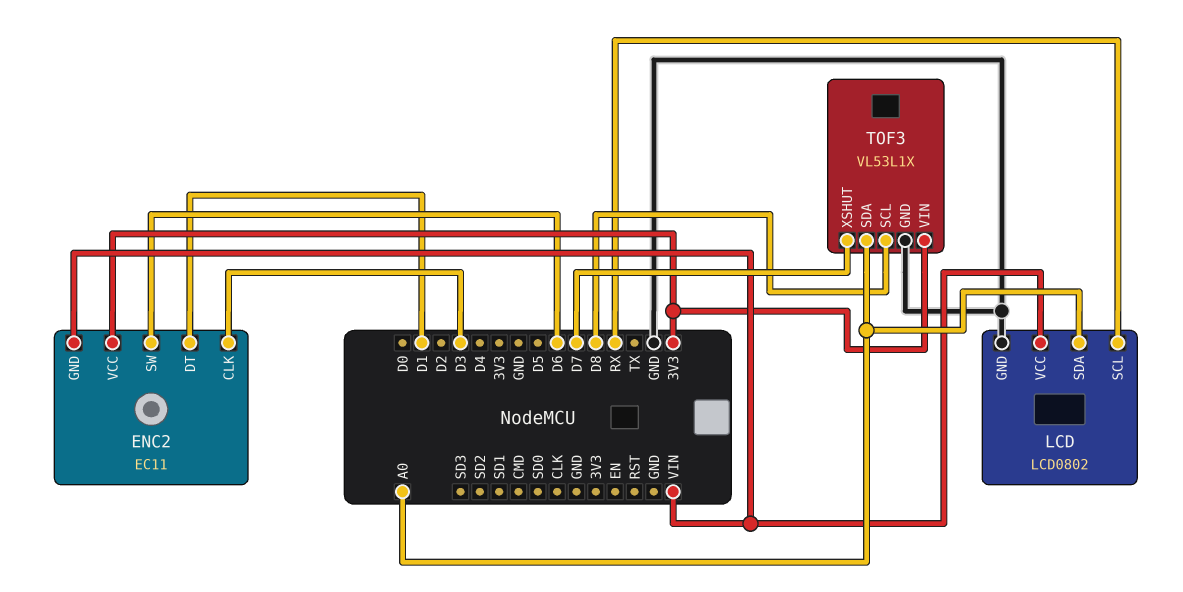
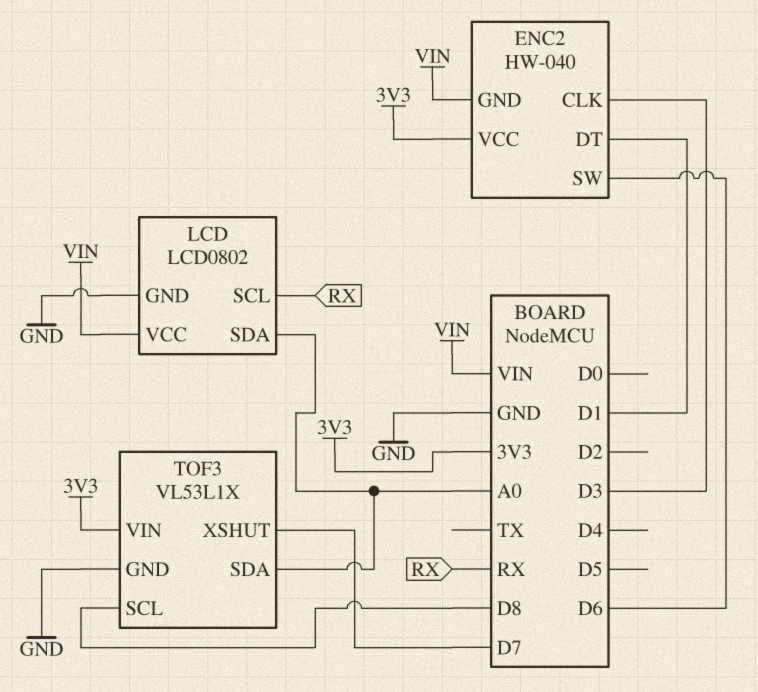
ENC2: EC11 -> HW-040

